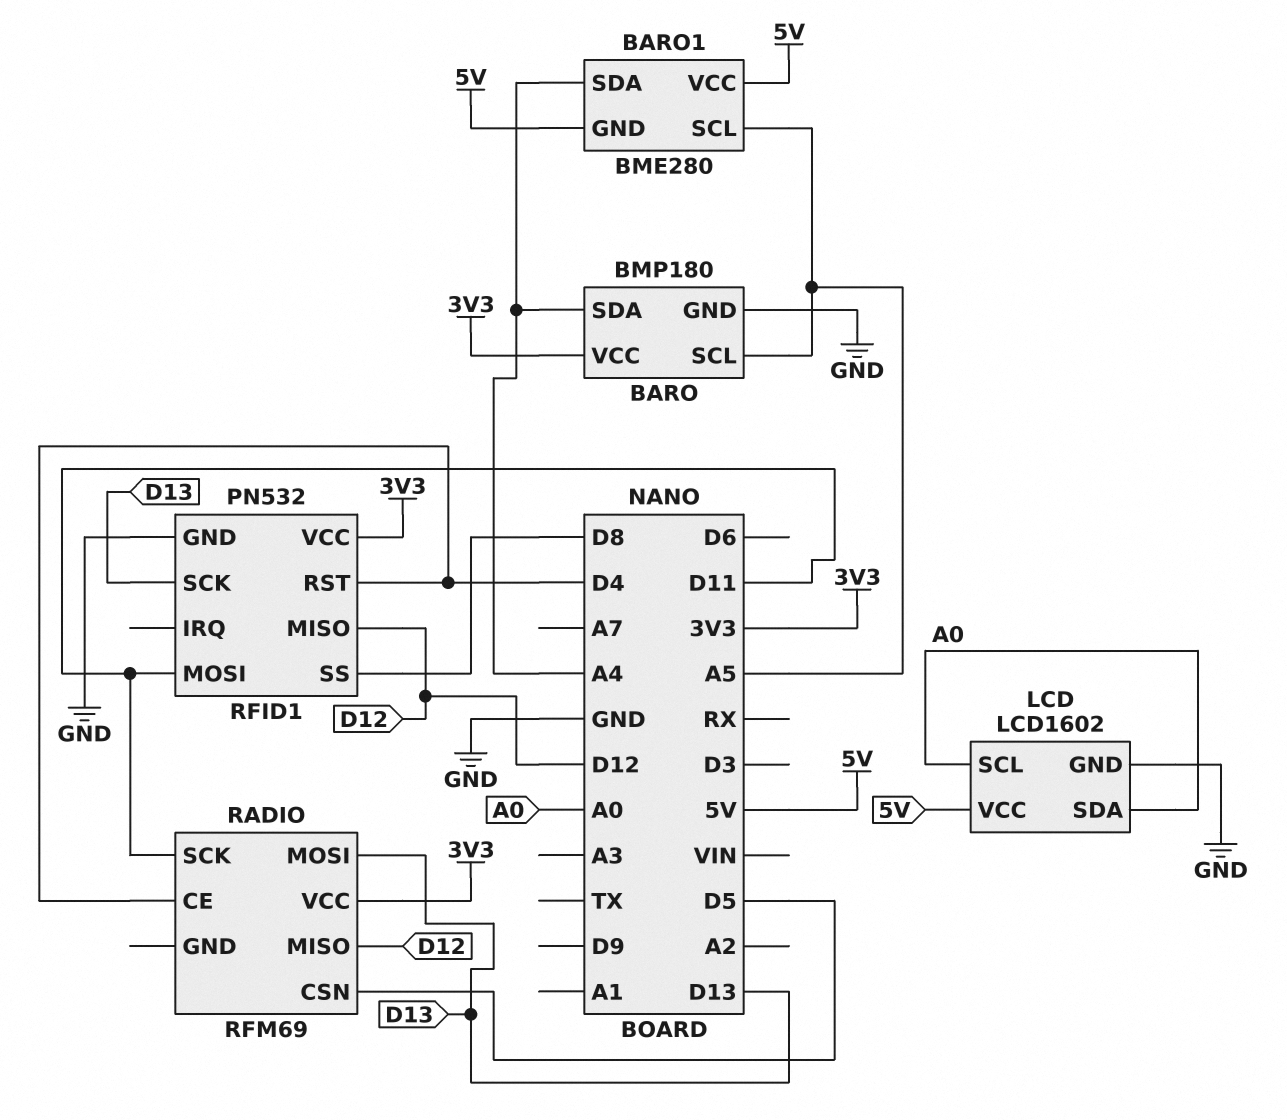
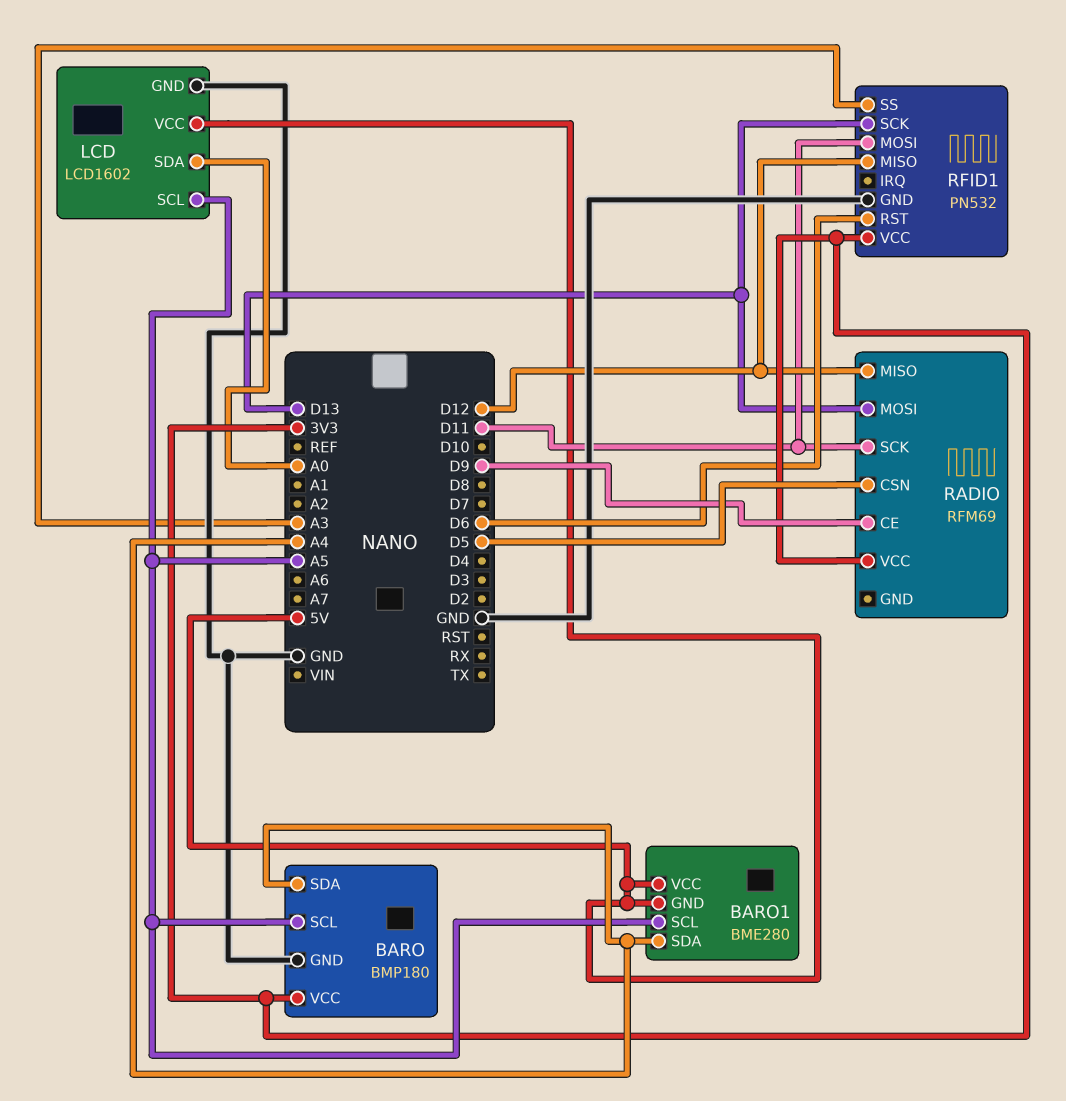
LCD pin SCL: A0 -> A5
RADIO pin CE: D4 -> D9
RFID1 pin RST: D4 -> D6
RFID1 pin SS: D8 -> A3

